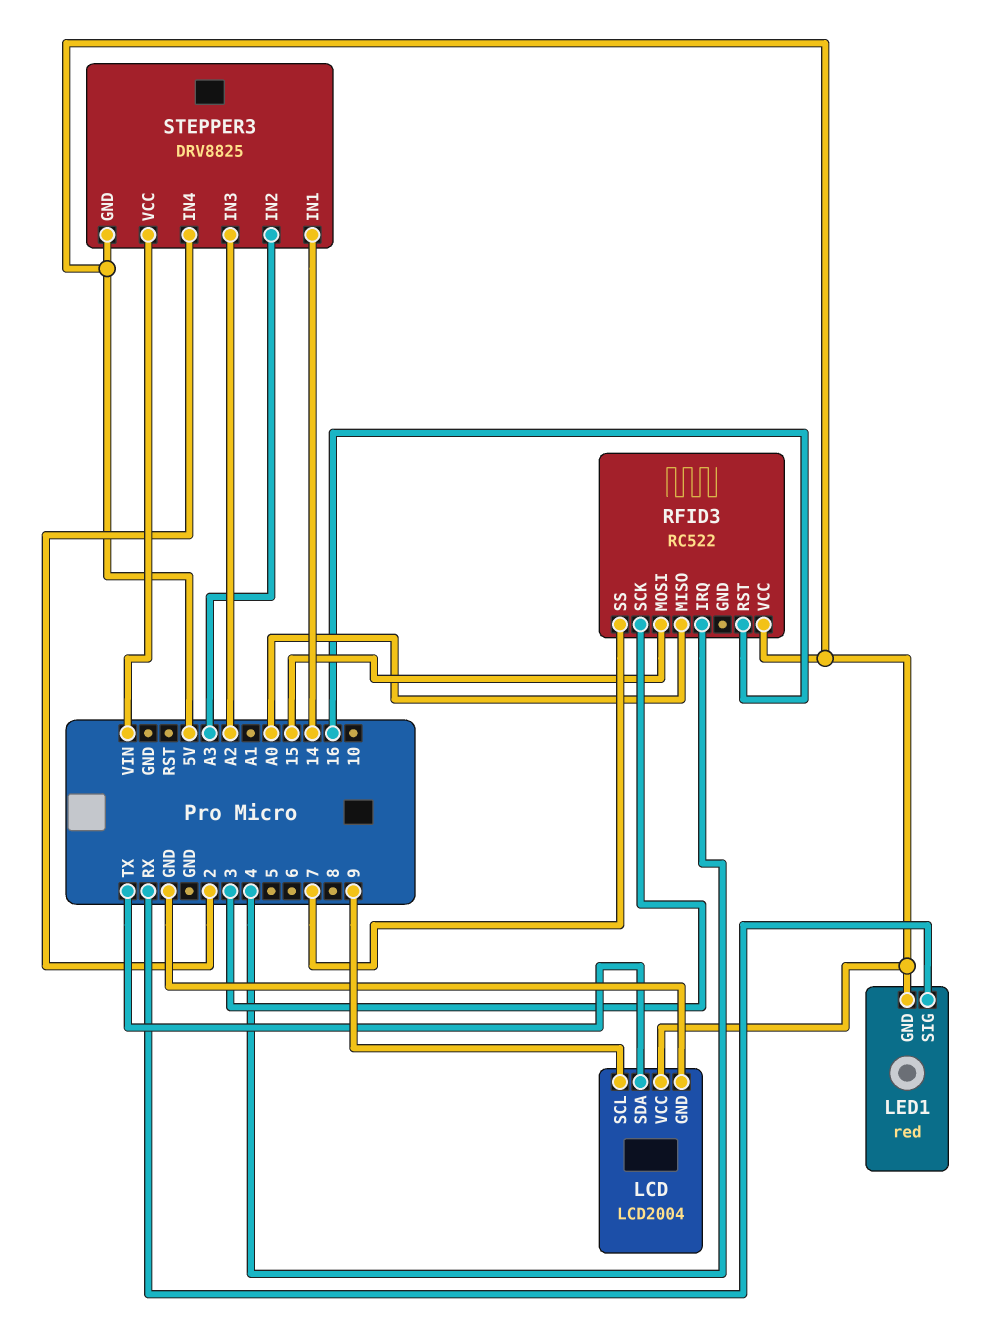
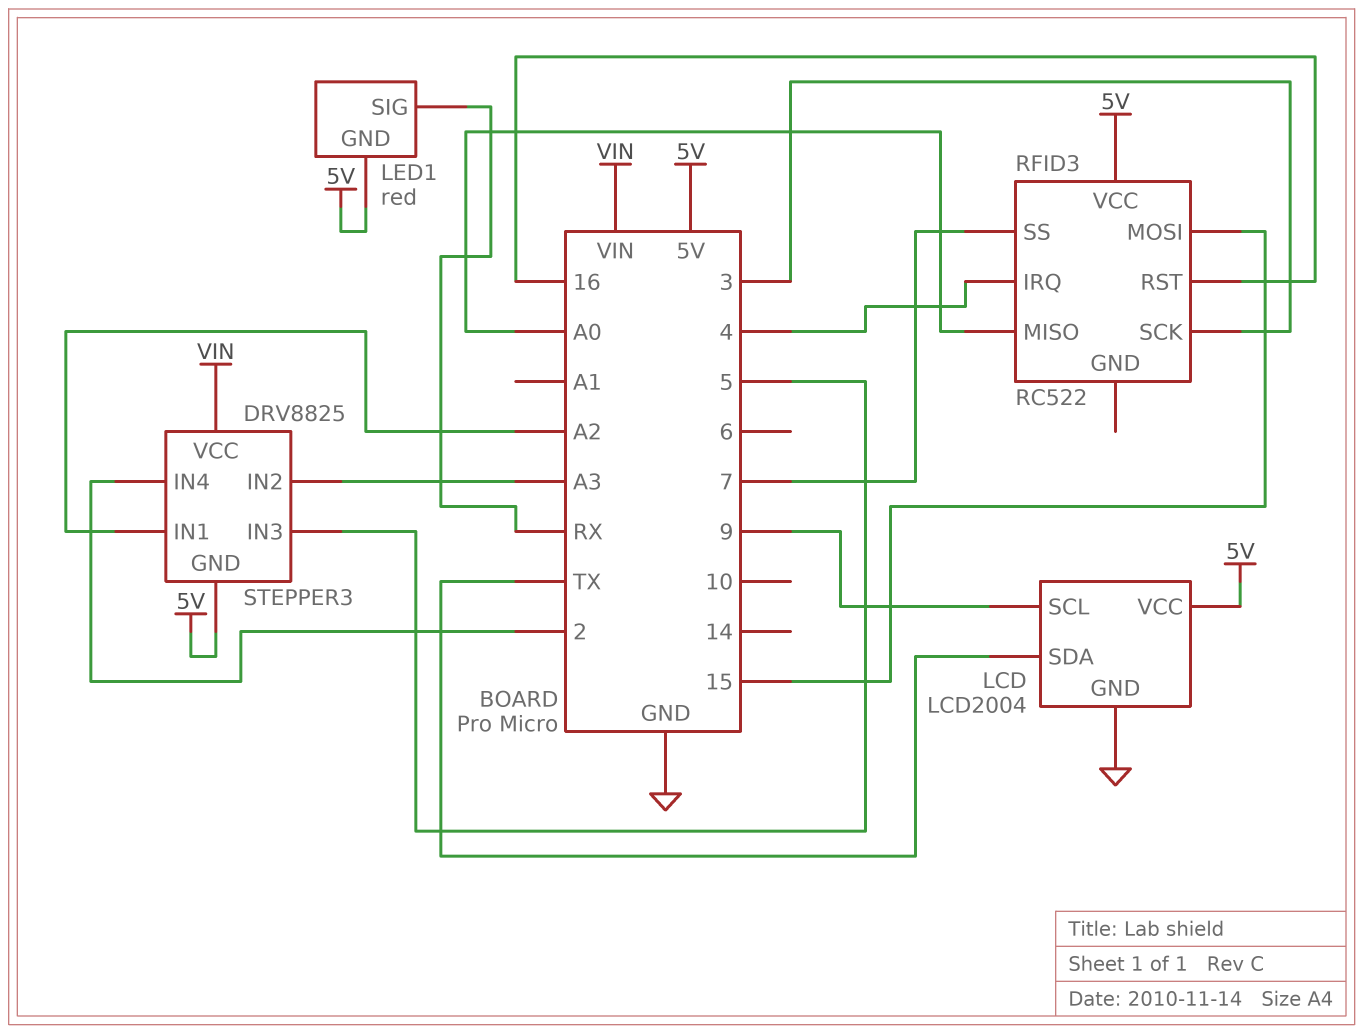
STEPPER3 pin IN1: 14 -> A2
STEPPER3 pin IN3: A2 -> 5

